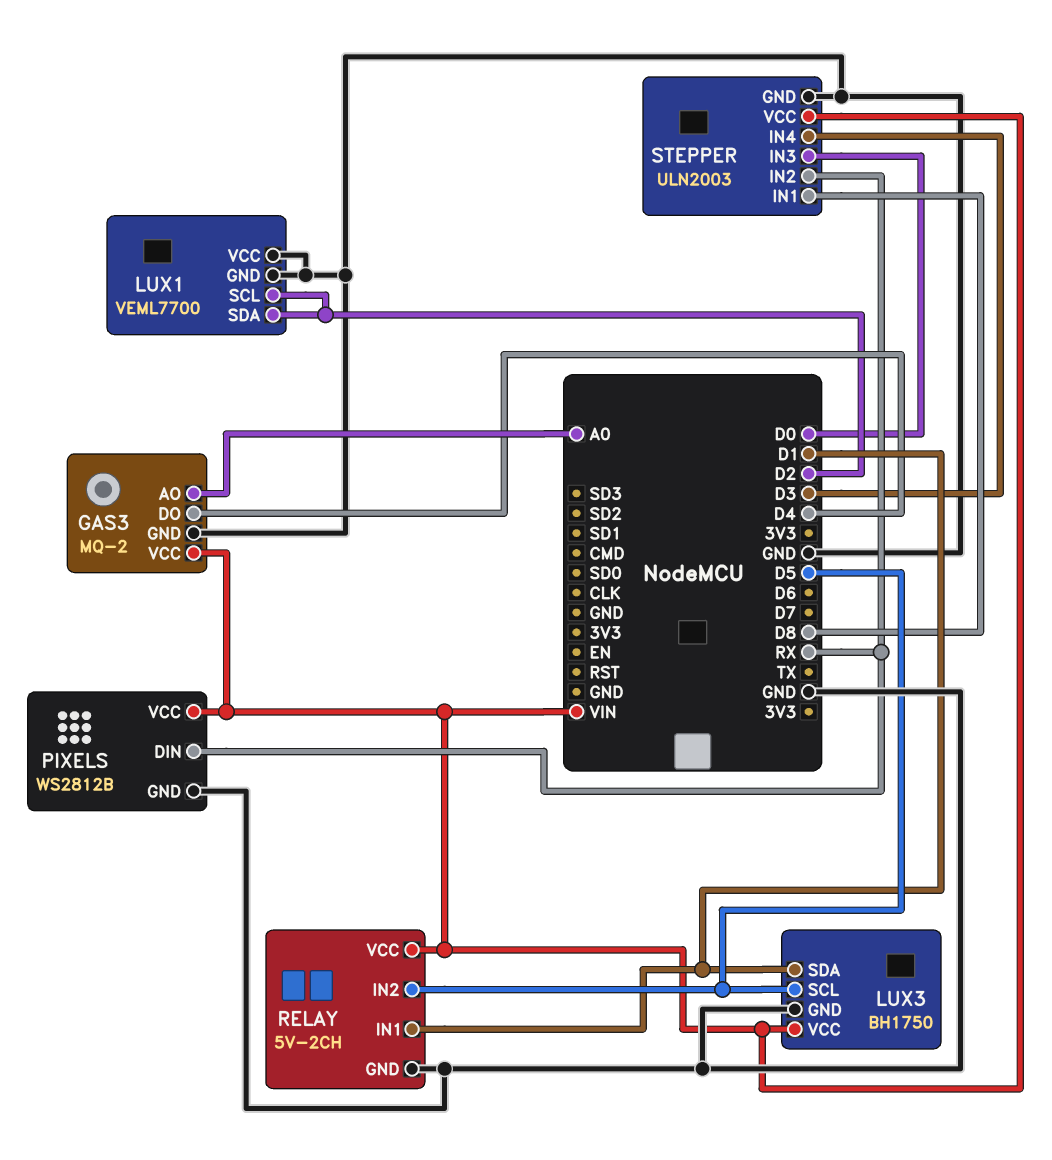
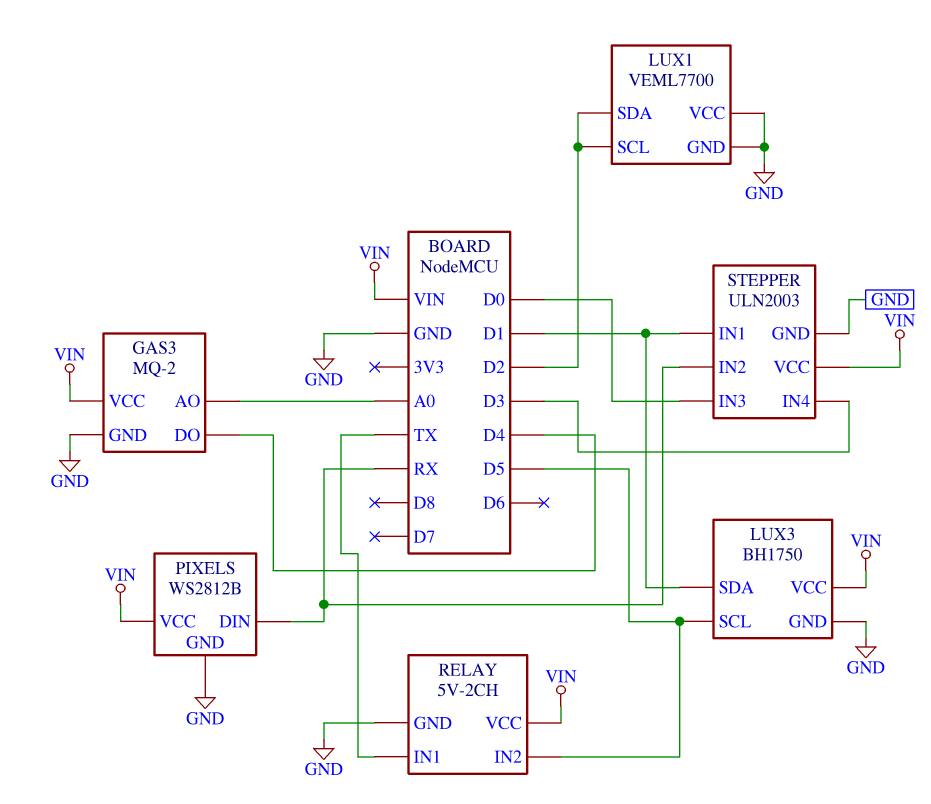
RELAY pin IN1: D1 -> TX
STEPPER pin IN1: D8 -> D1

